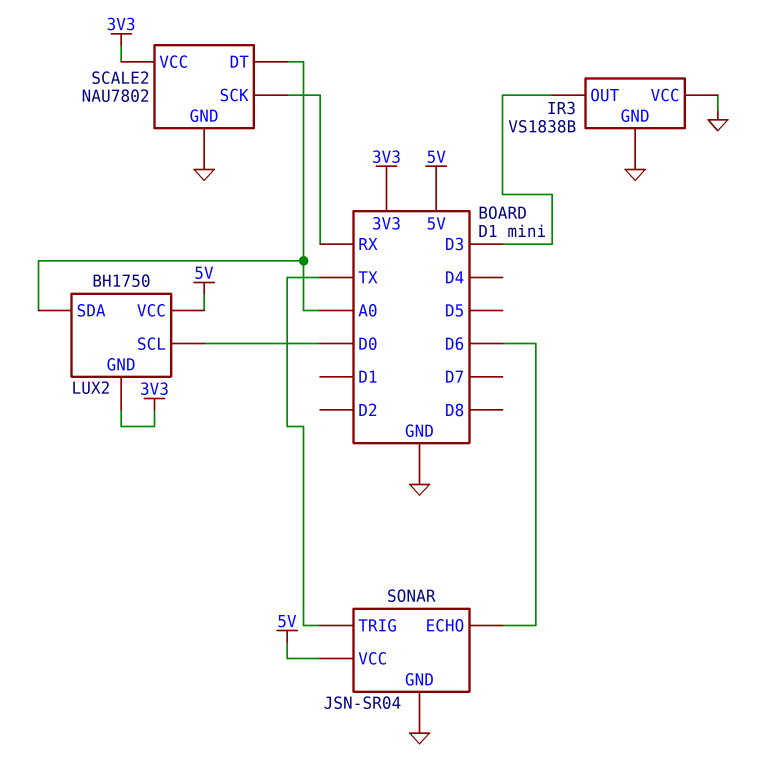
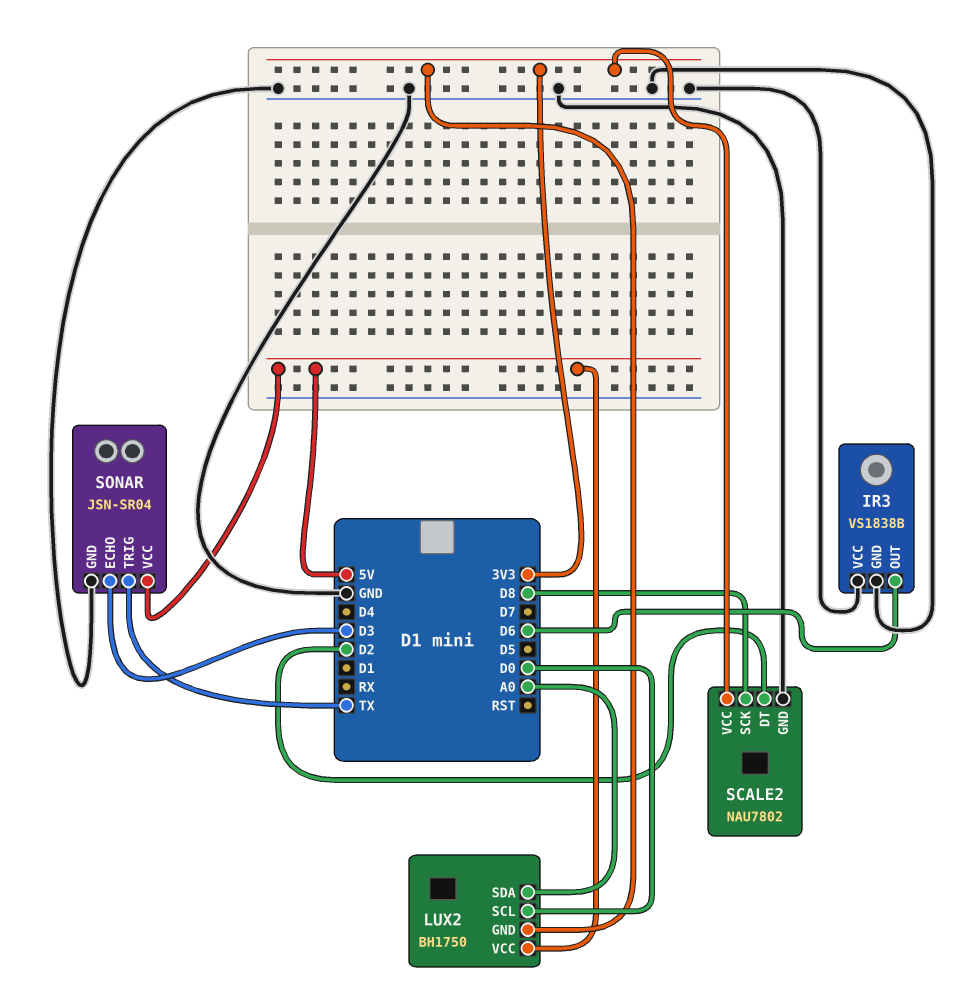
IR3 pin OUT: D3 -> D6
SCALE2 pin DT: A0 -> D2
SCALE2 pin SCK: RX -> D8
SONAR pin ECHO: D6 -> D3

